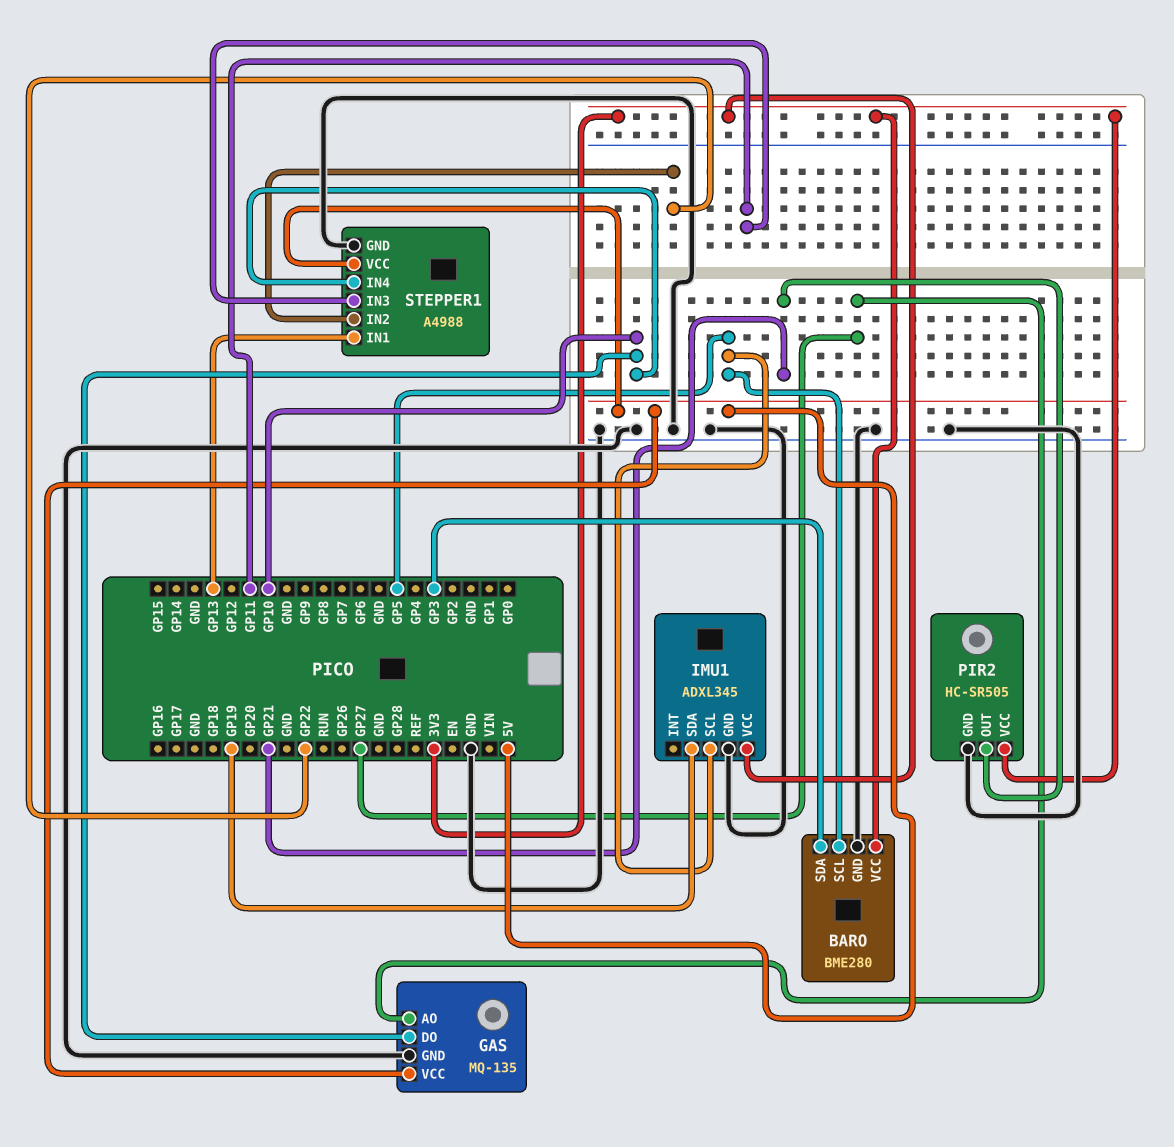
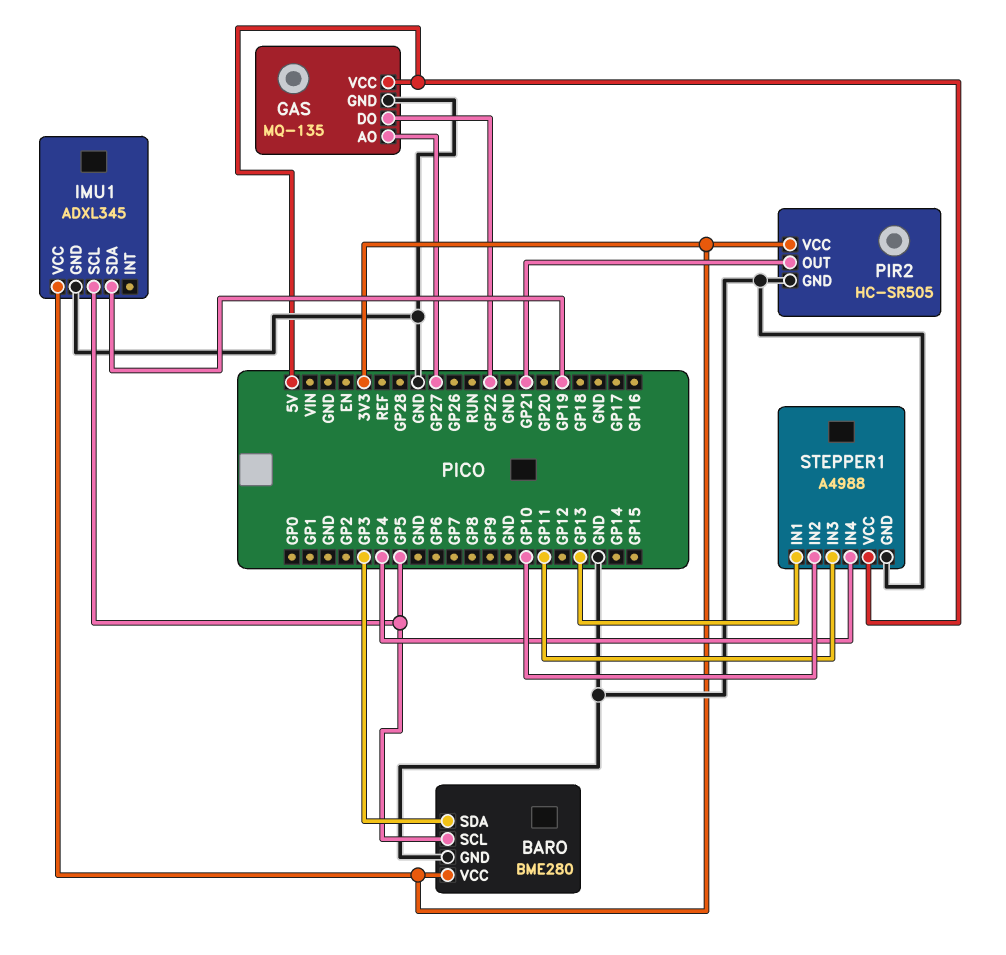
GAS pin DO: GP10 -> GP22
STEPPER1 pin IN2: GP22 -> GP10
STEPPER1 pin IN4: GP10 -> GP4

